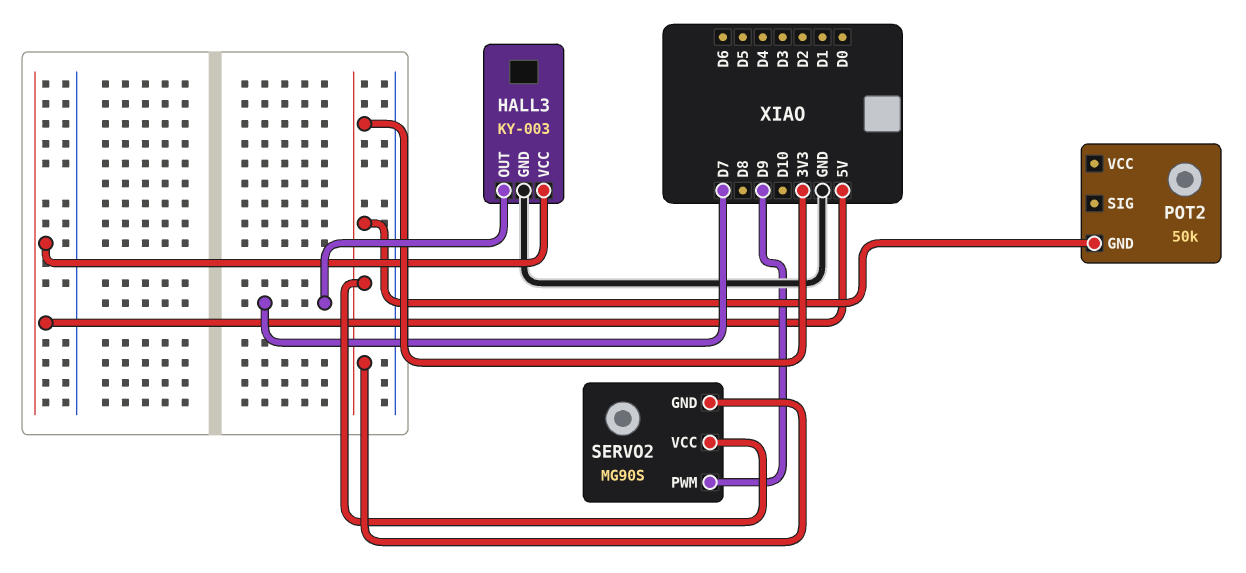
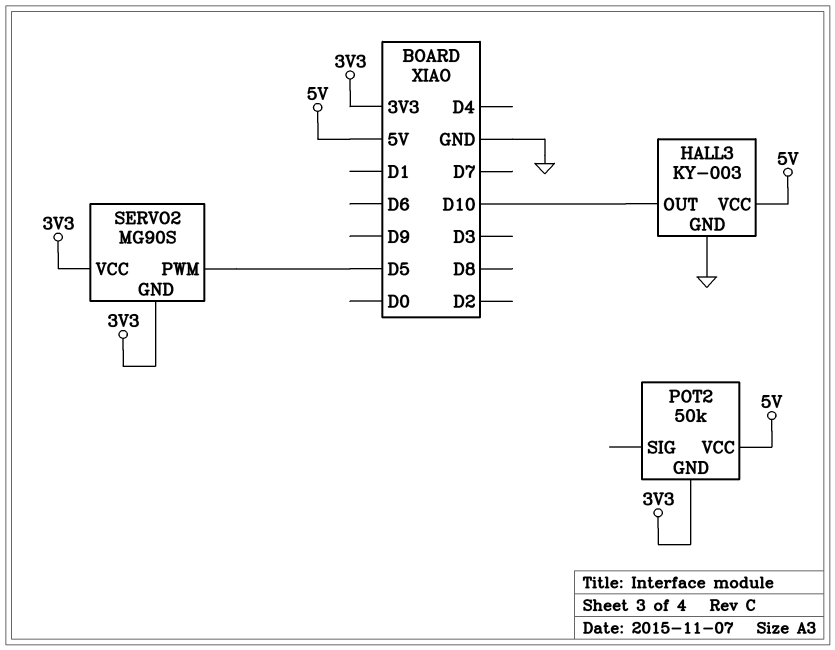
HALL3 pin OUT: D7 -> D10
POT2 pin VCC: none -> 5V
SERVO2 pin PWM: D9 -> D5

